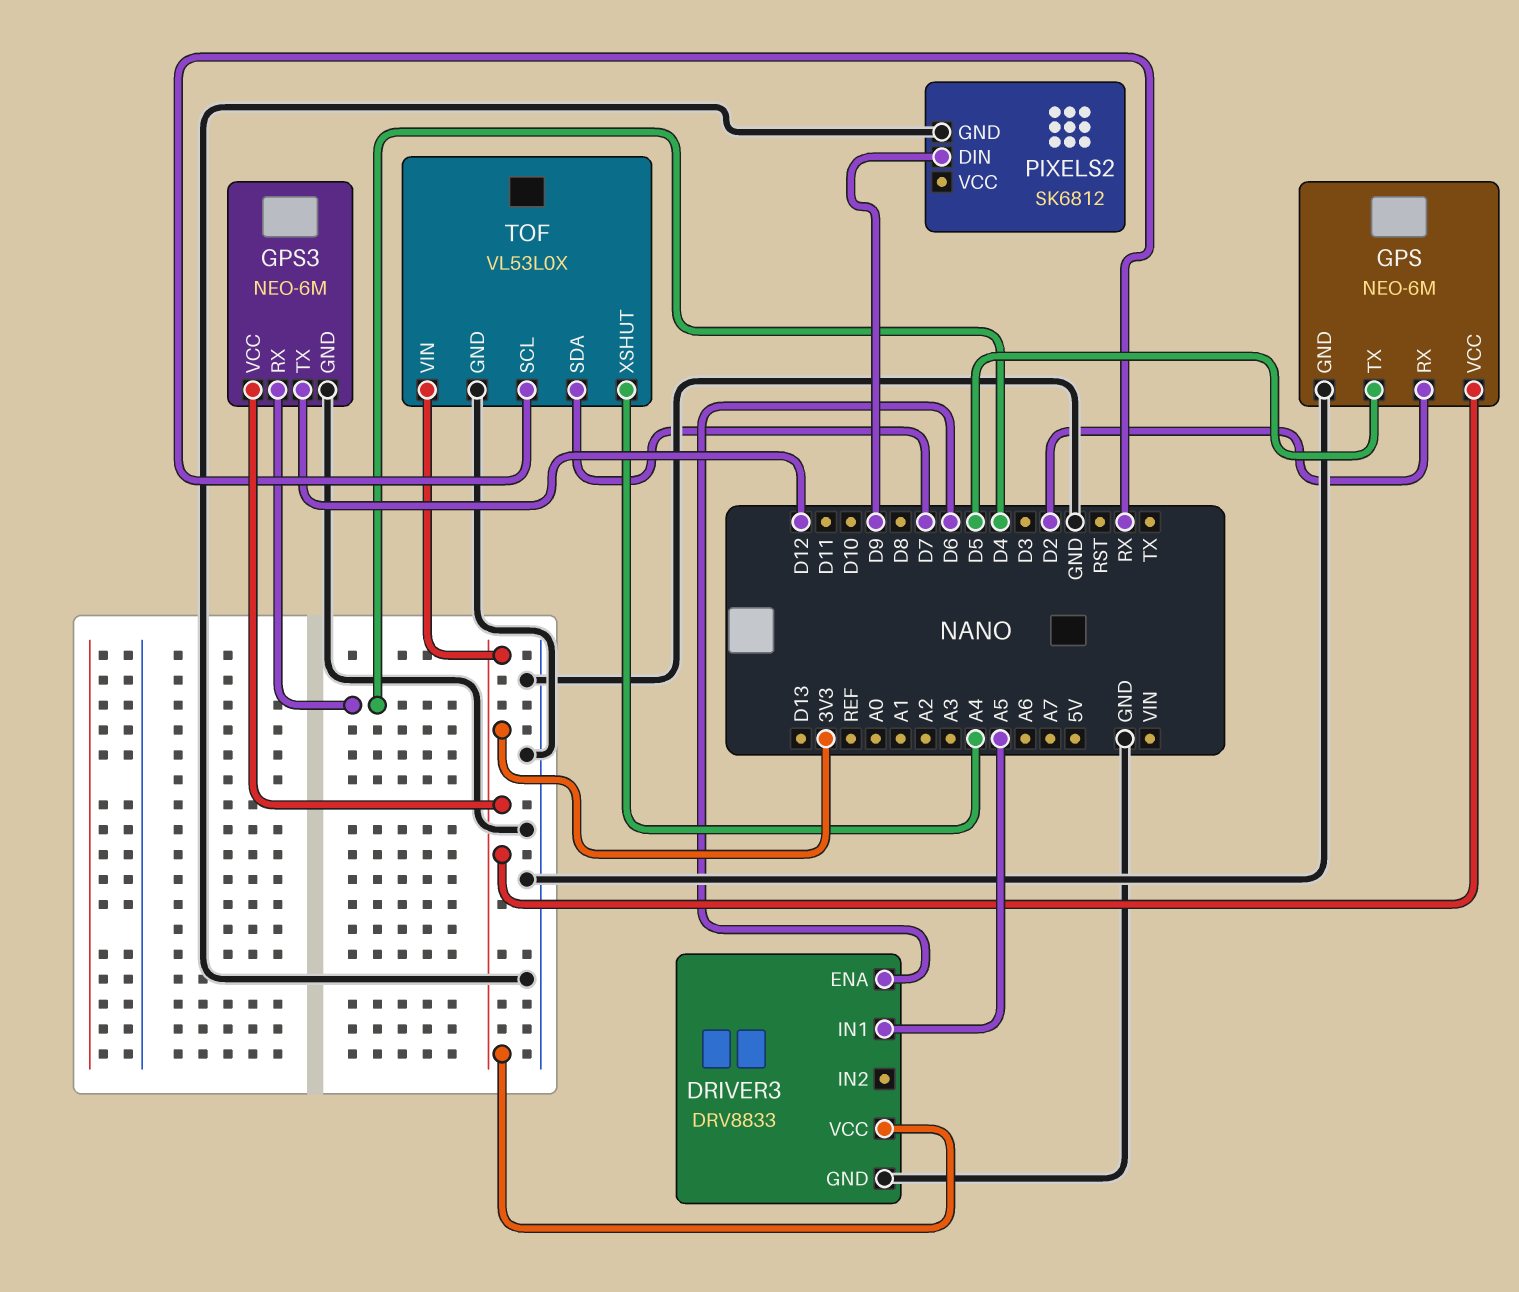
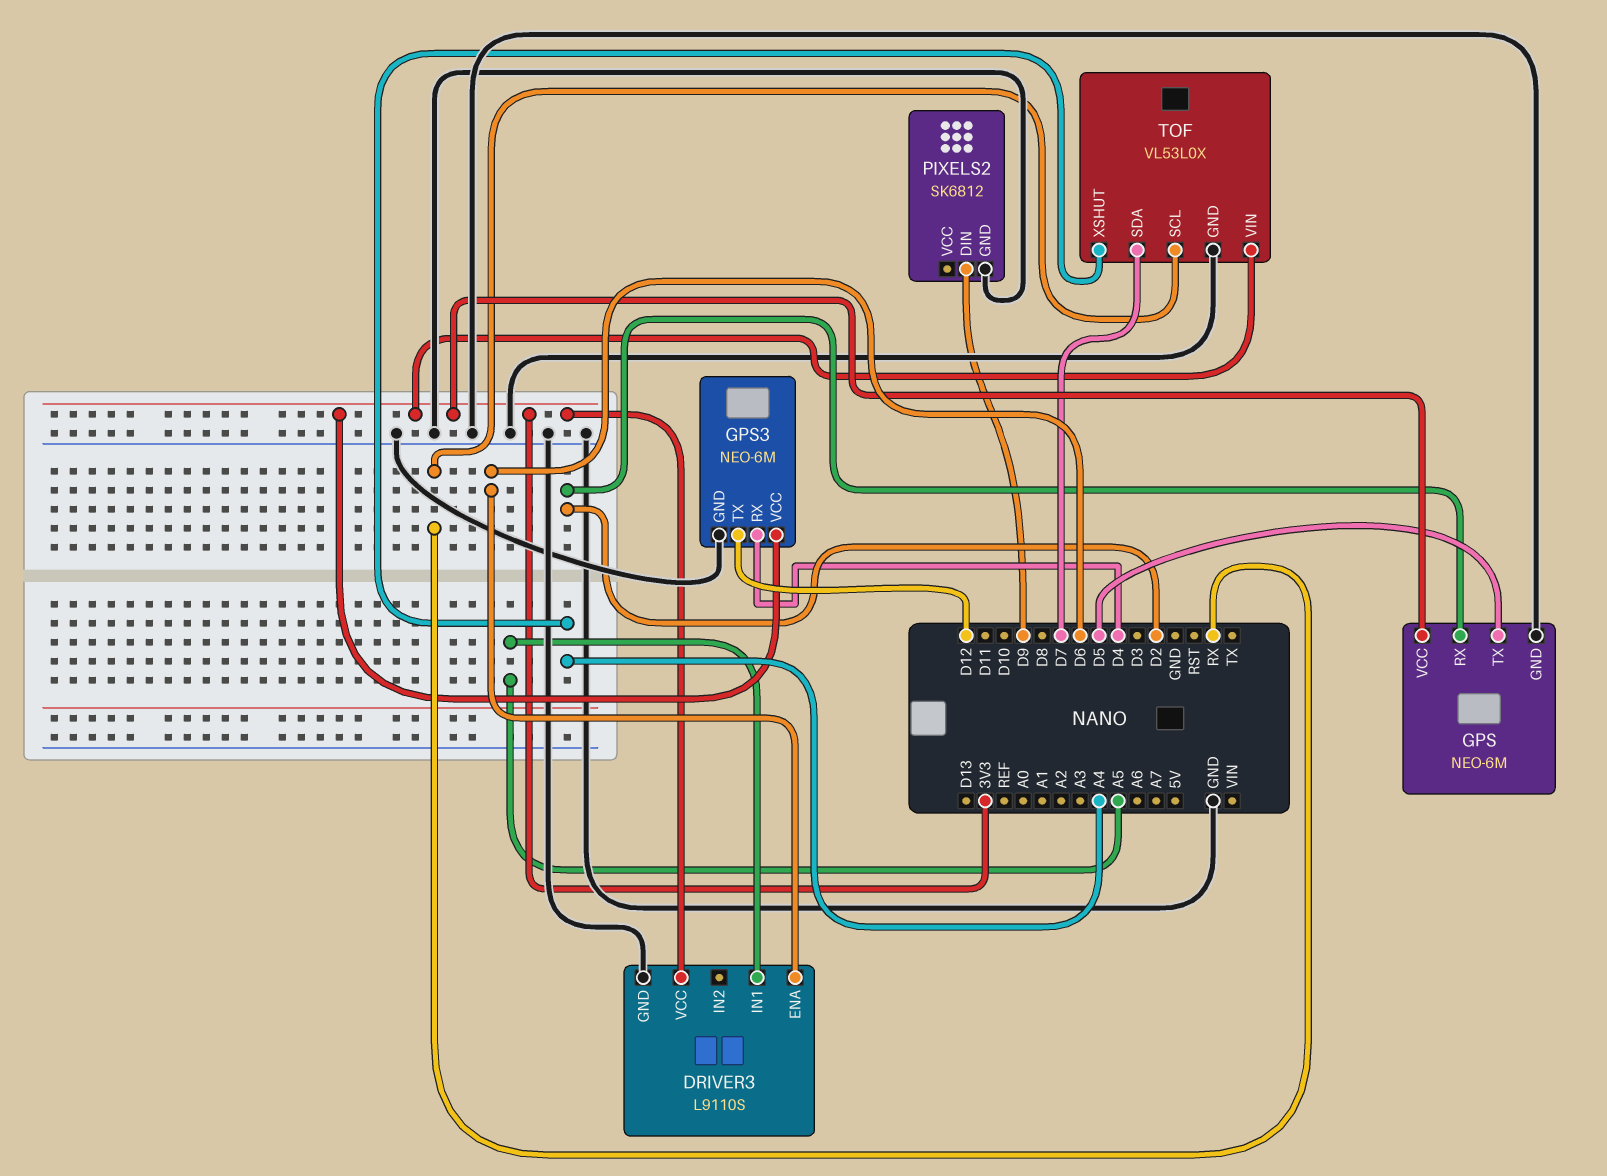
DRIVER3: DRV8833 -> L9110S

